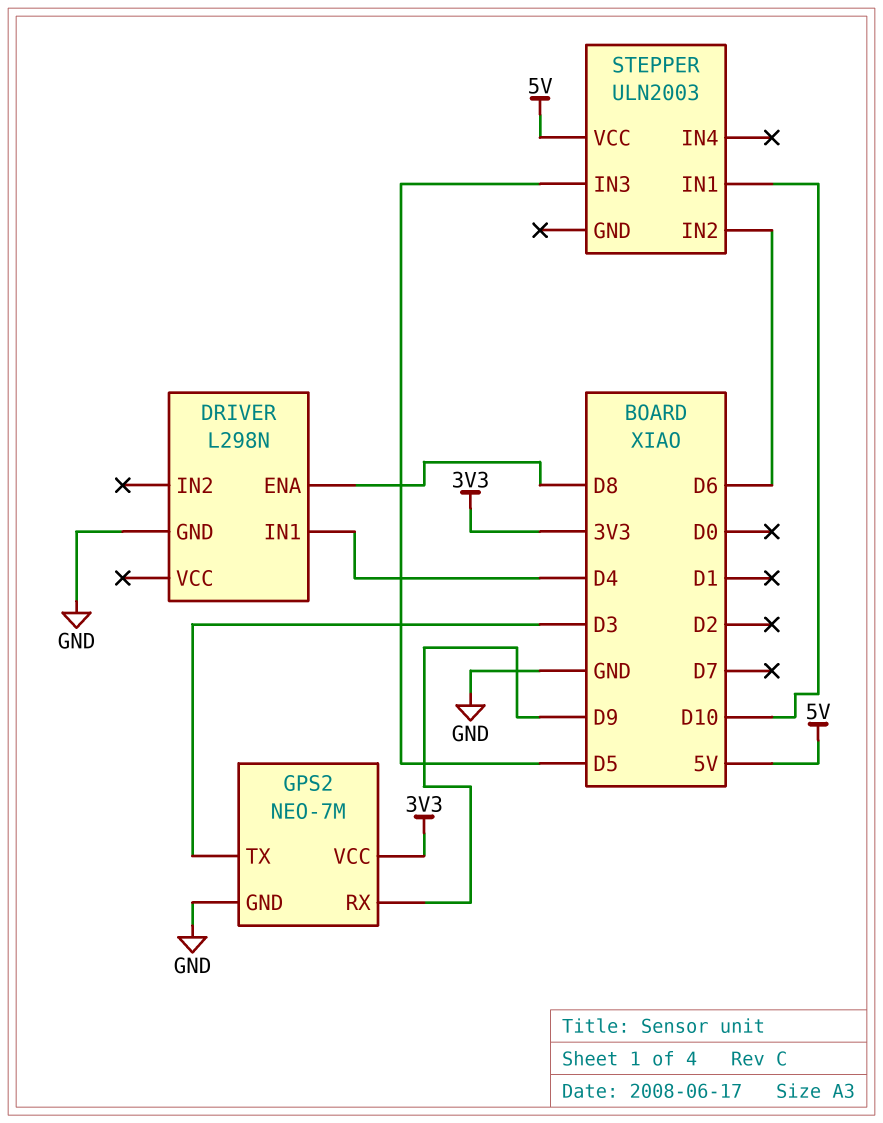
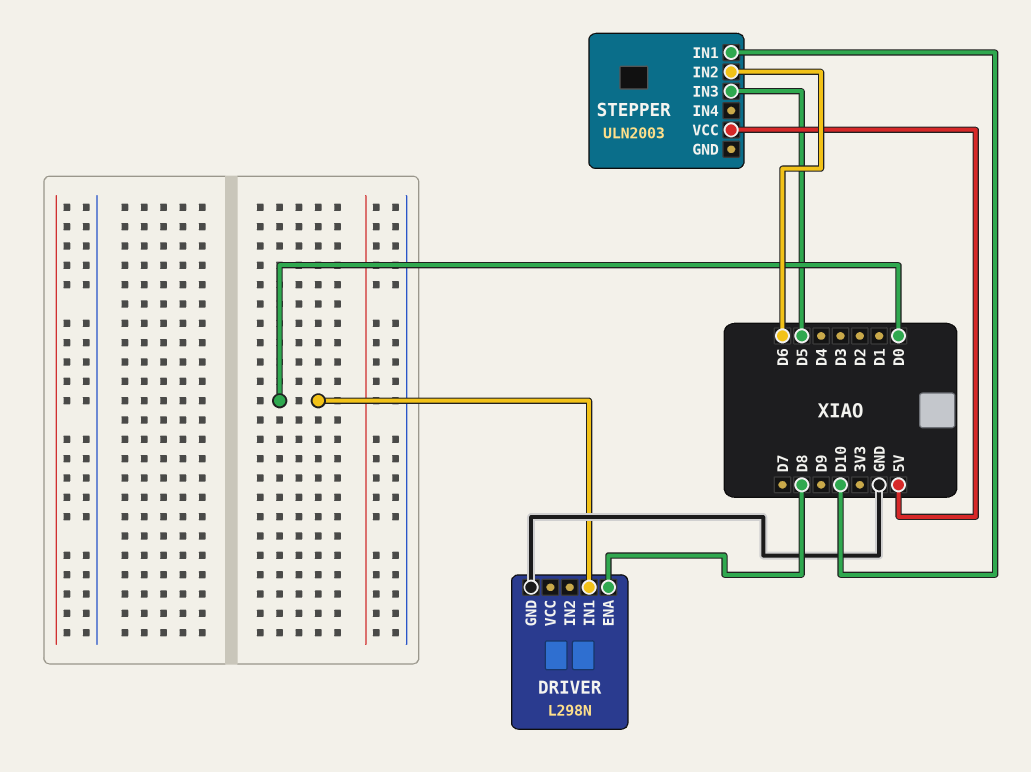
DRIVER pin IN1: D4 -> D0
GPS2: NEO-7M -> none
GPS2 pin GND: GND -> none
GPS2 pin RX: D9 -> none
GPS2 pin TX: D3 -> none
GPS2 pin VCC: 3V3 -> none

